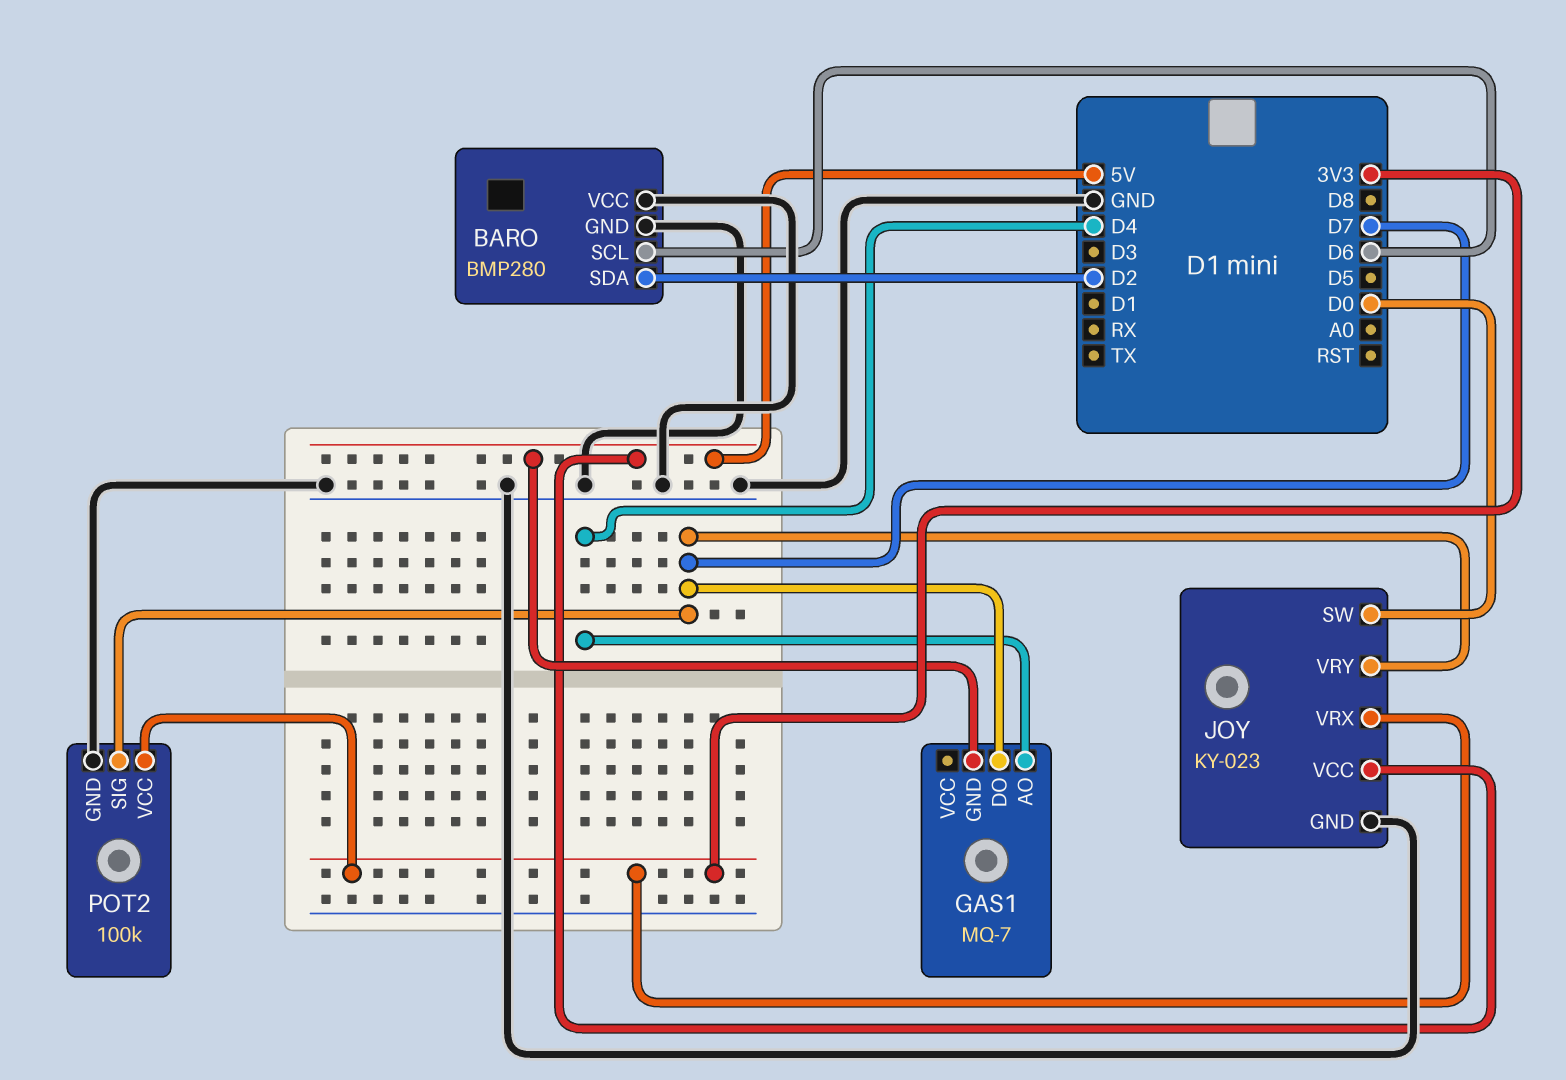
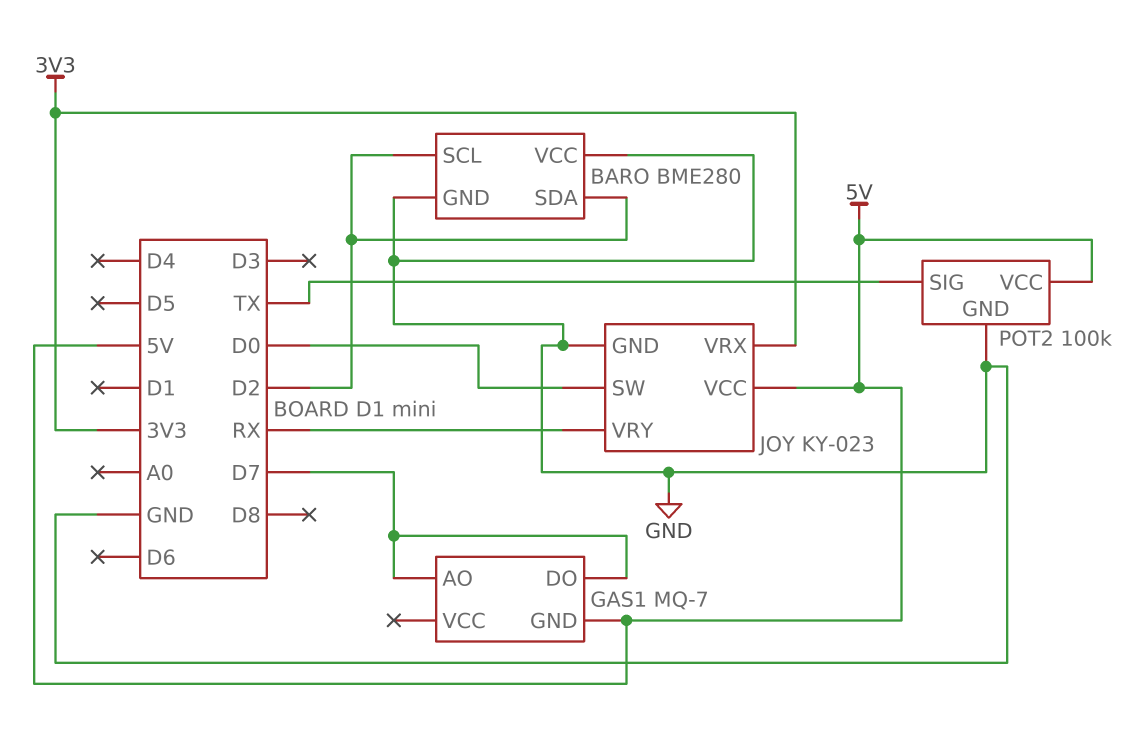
BARO: BMP280 -> BME280
BARO pin SCL: D6 -> D2
GAS1 pin AO: D4 -> D7
JOY pin VRY: D7 -> RX
POT2 pin SIG: D7 -> TX
POT2 pin VCC: 3V3 -> 5V

